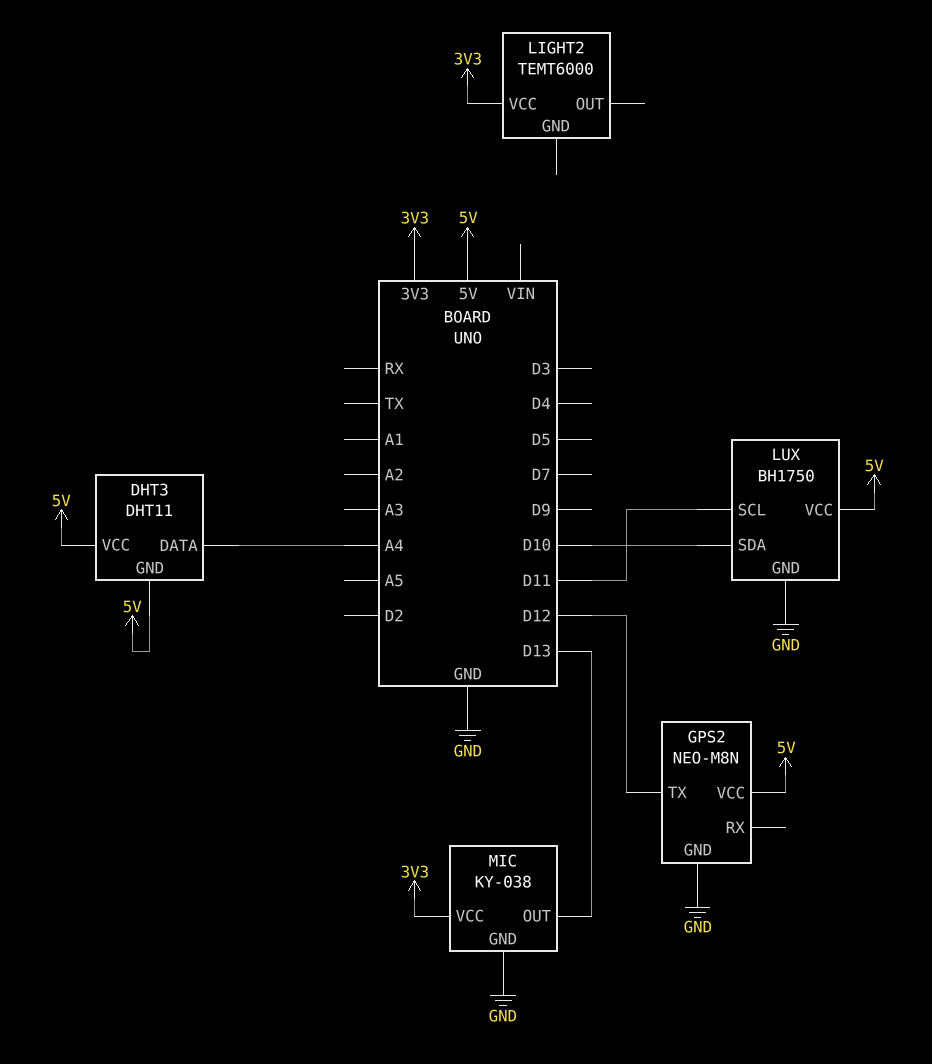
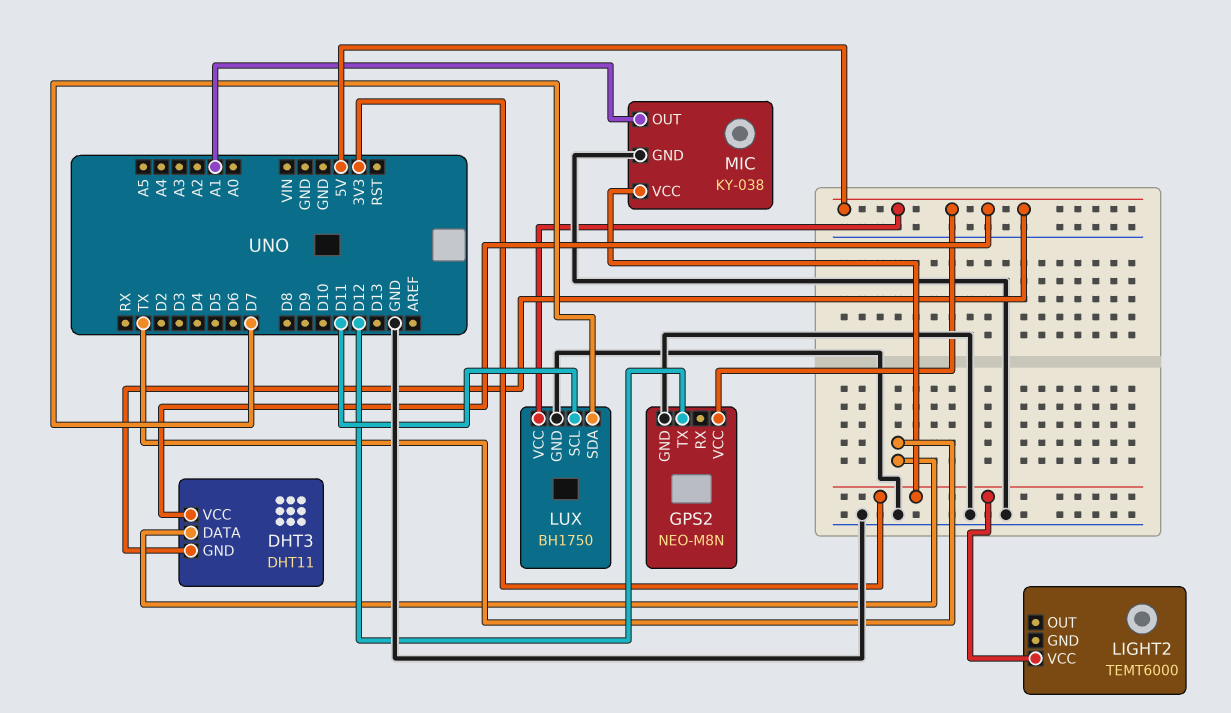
DHT3 pin DATA: A4 -> TX
LUX pin SDA: D10 -> D7
MIC pin OUT: D13 -> A1

